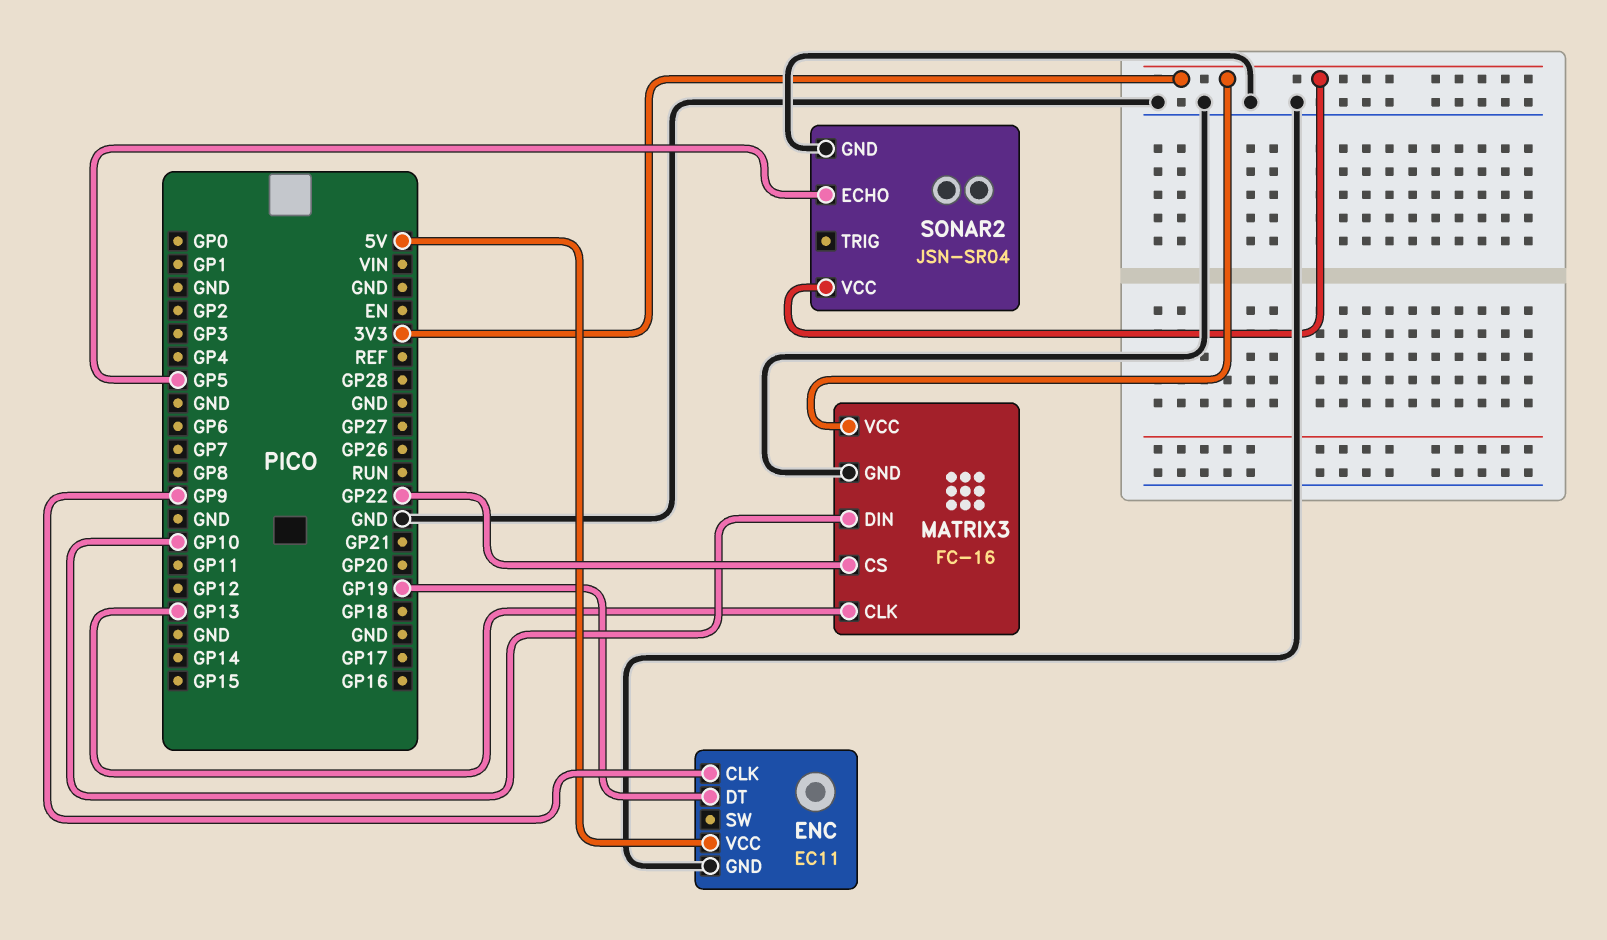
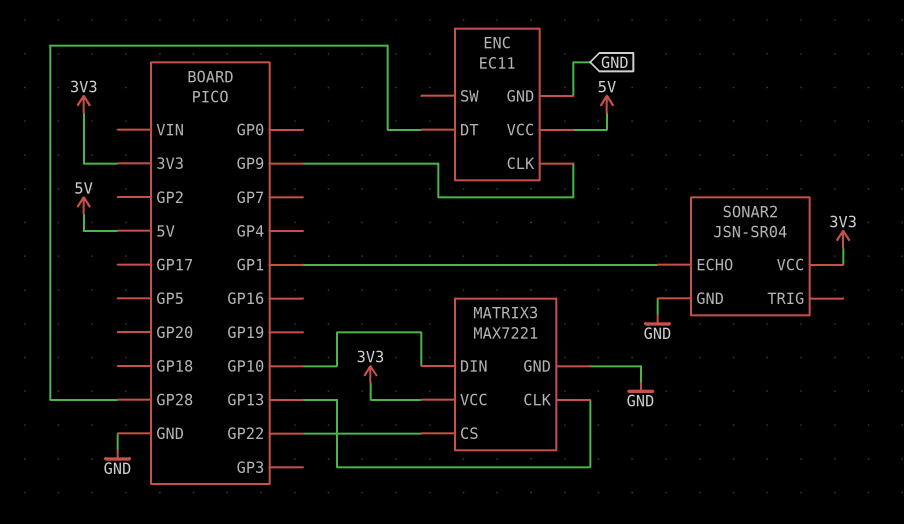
ENC pin DT: GP19 -> GP28
MATRIX3: FC-16 -> MAX7221
SONAR2 pin ECHO: GP5 -> GP1

